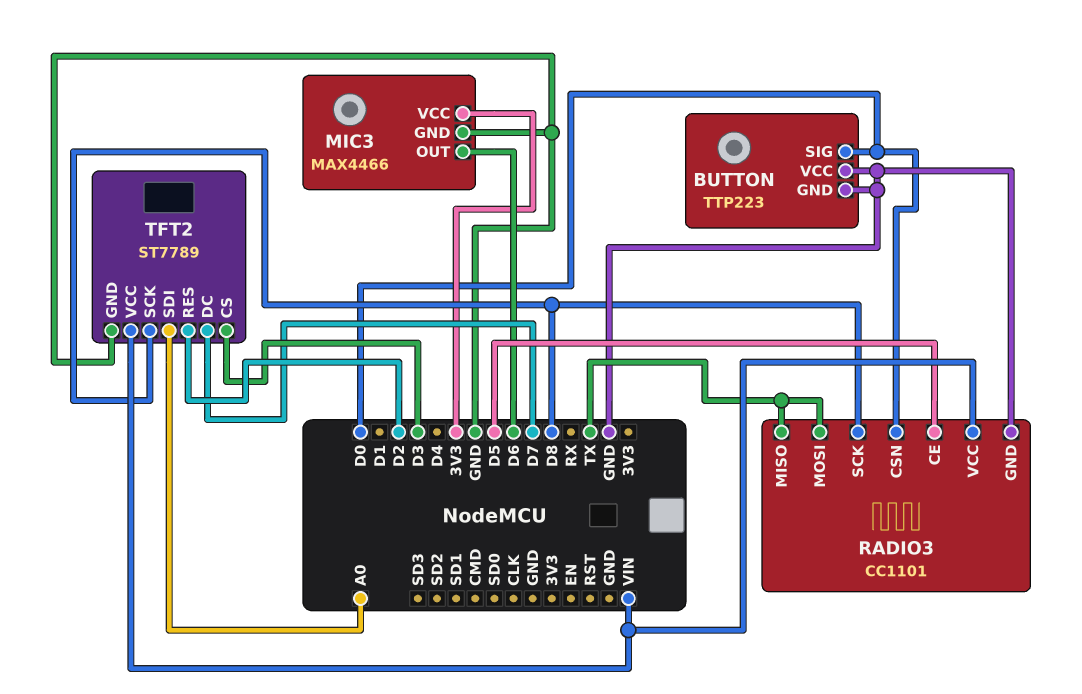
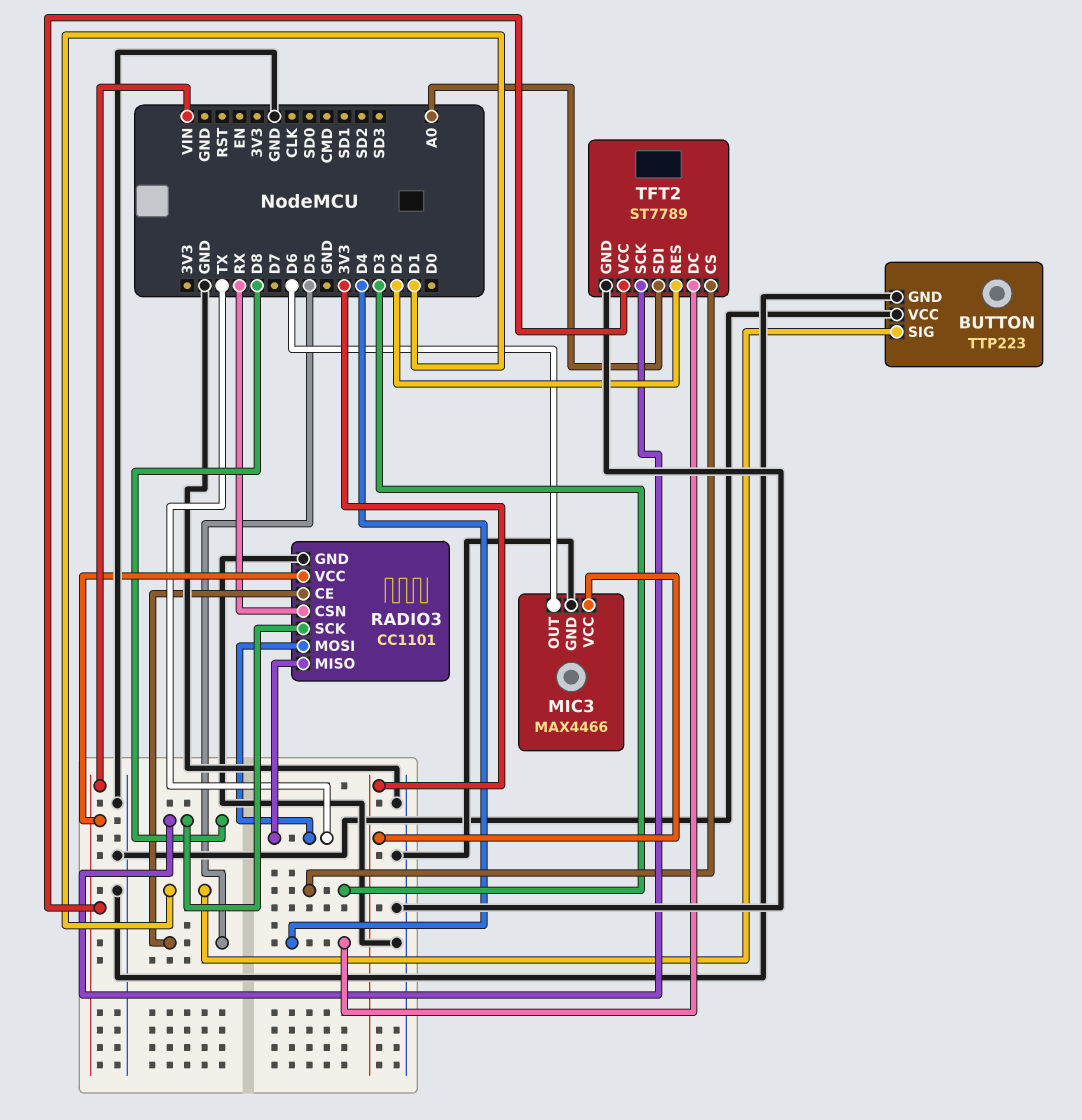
BUTTON pin SIG: D0 -> D1
RADIO3 pin CSN: D0 -> RX
TFT2 pin DC: D7 -> D4

